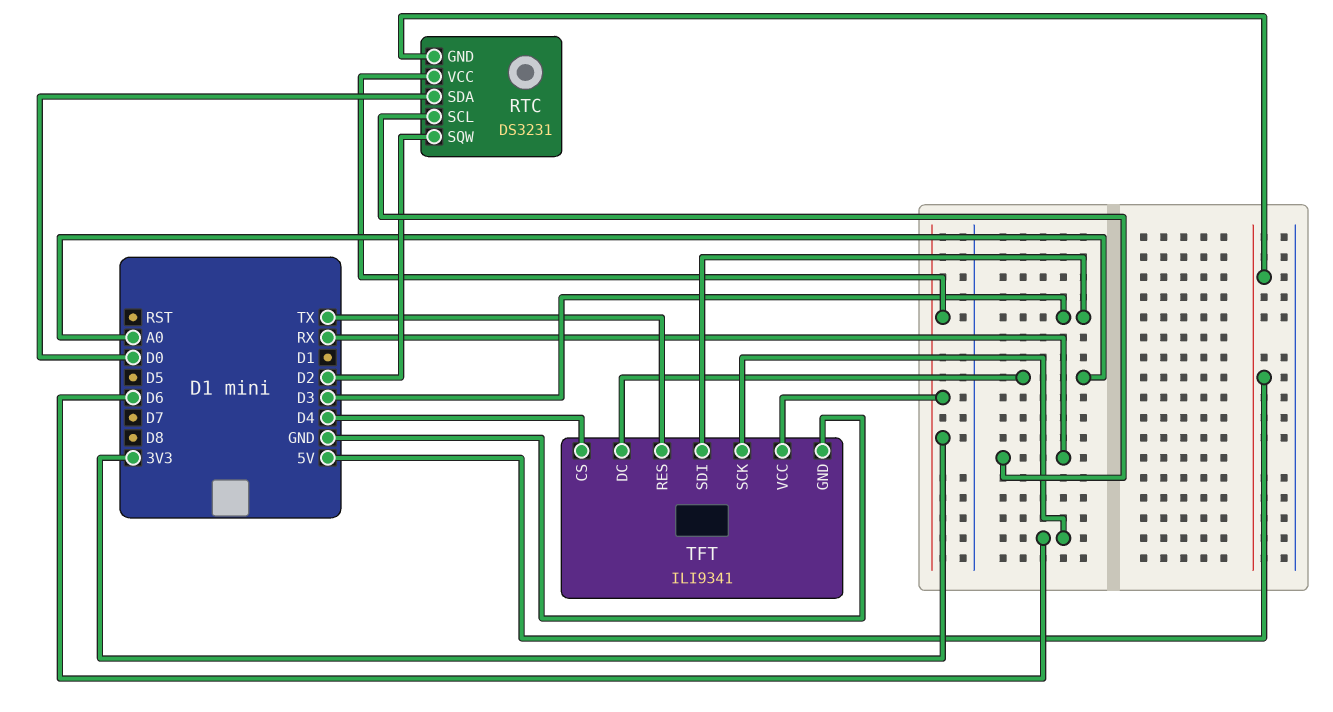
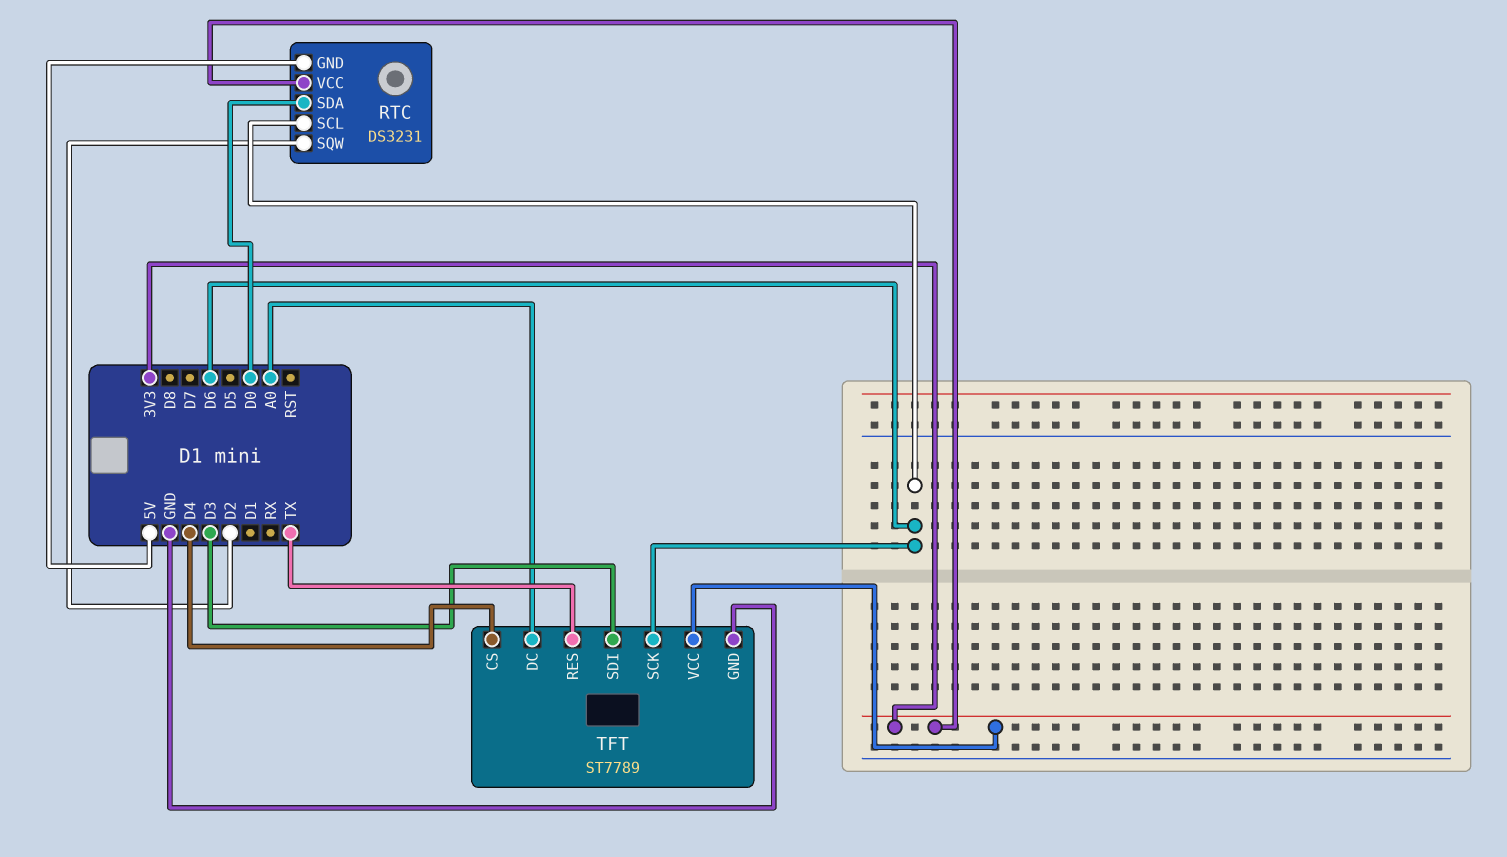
RTC pin SCL: RX -> D6
TFT: ILI9341 -> ST7789

